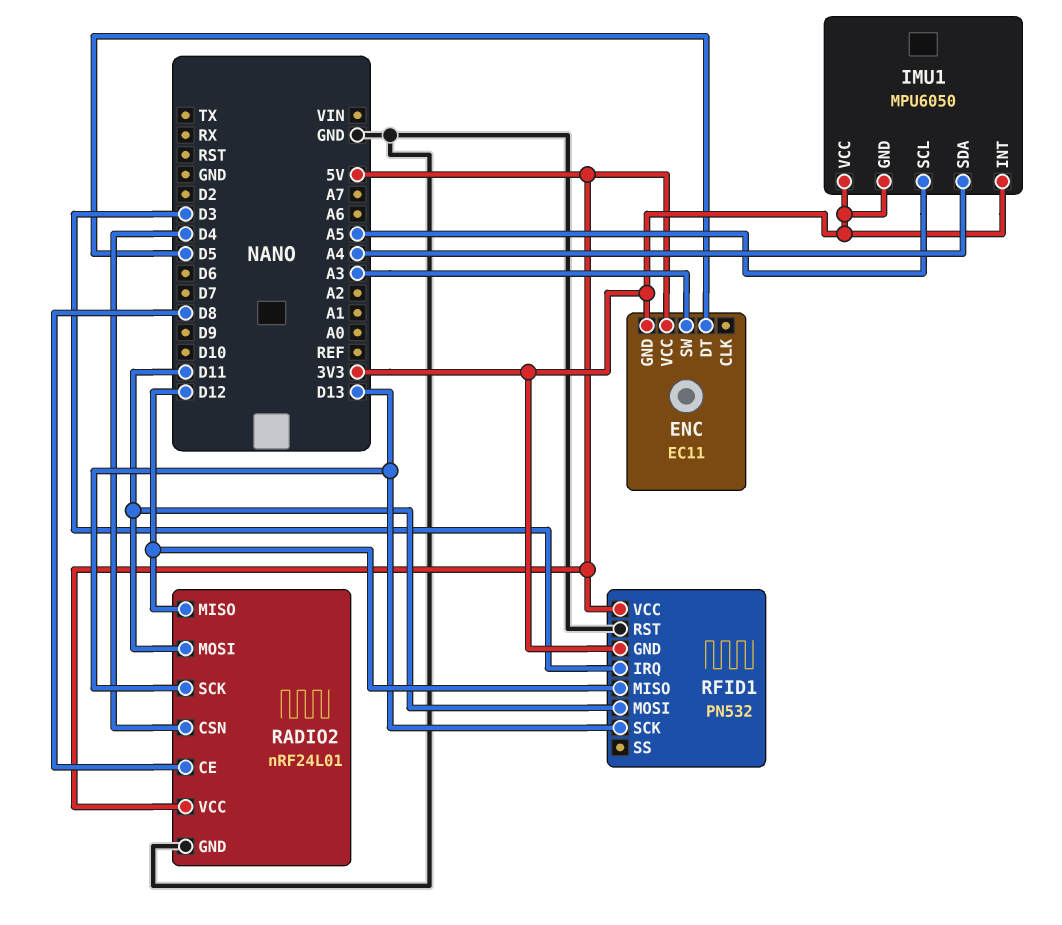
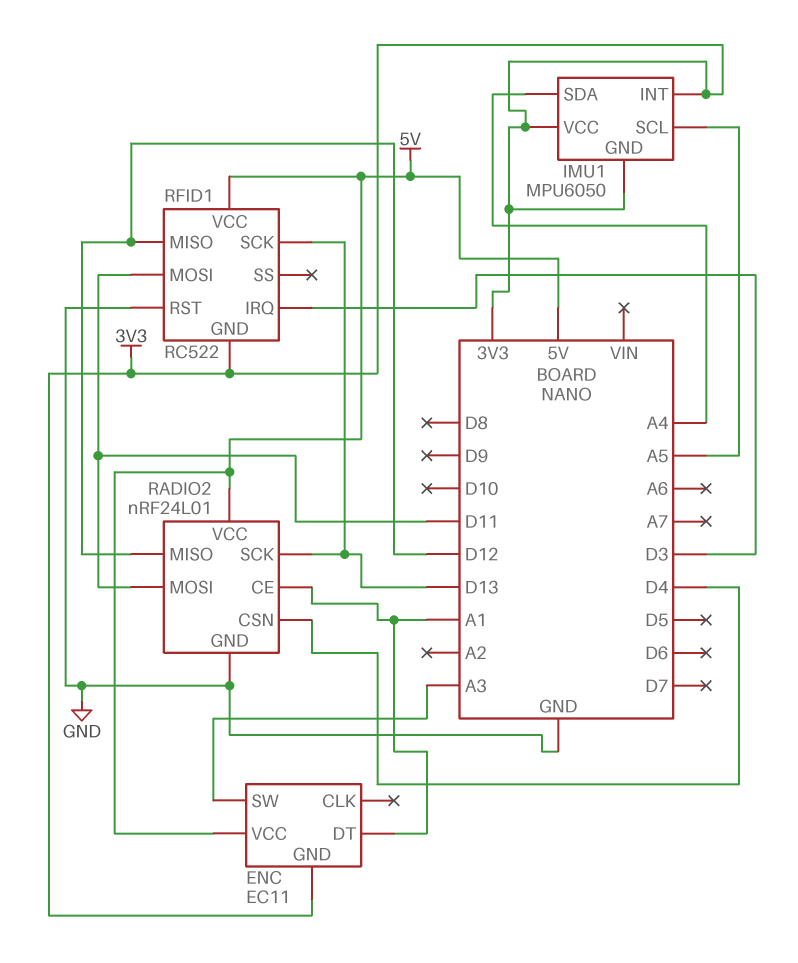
ENC pin DT: D5 -> A1
RADIO2 pin CE: D8 -> A1
RFID1: PN532 -> RC522

